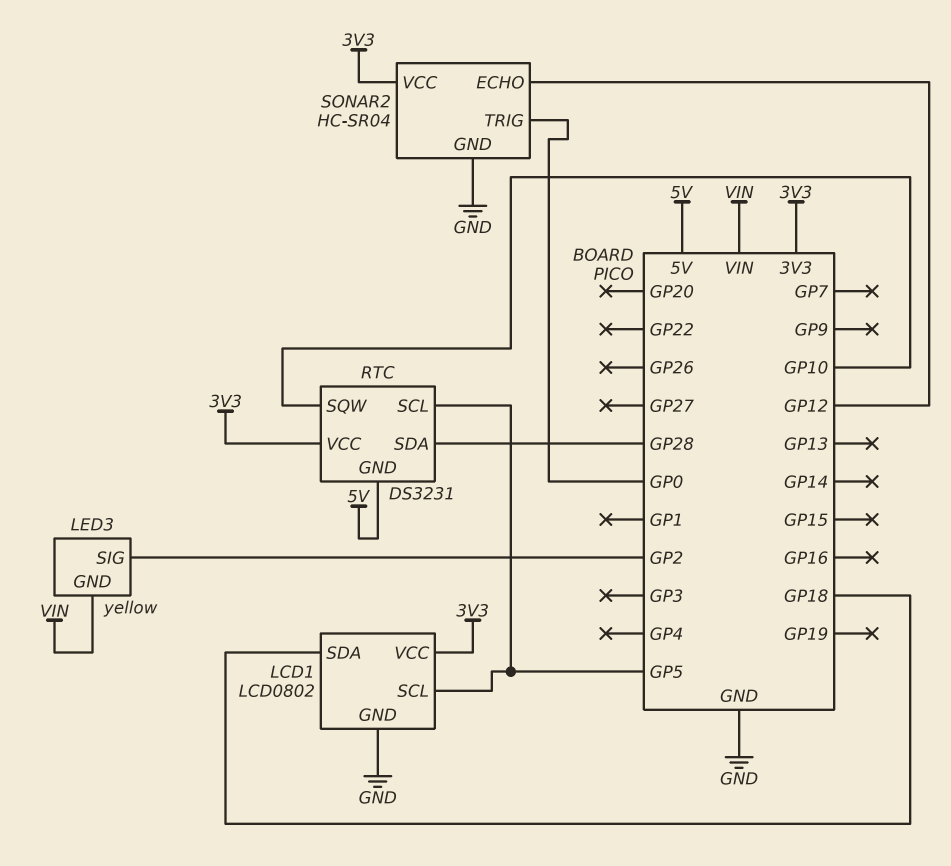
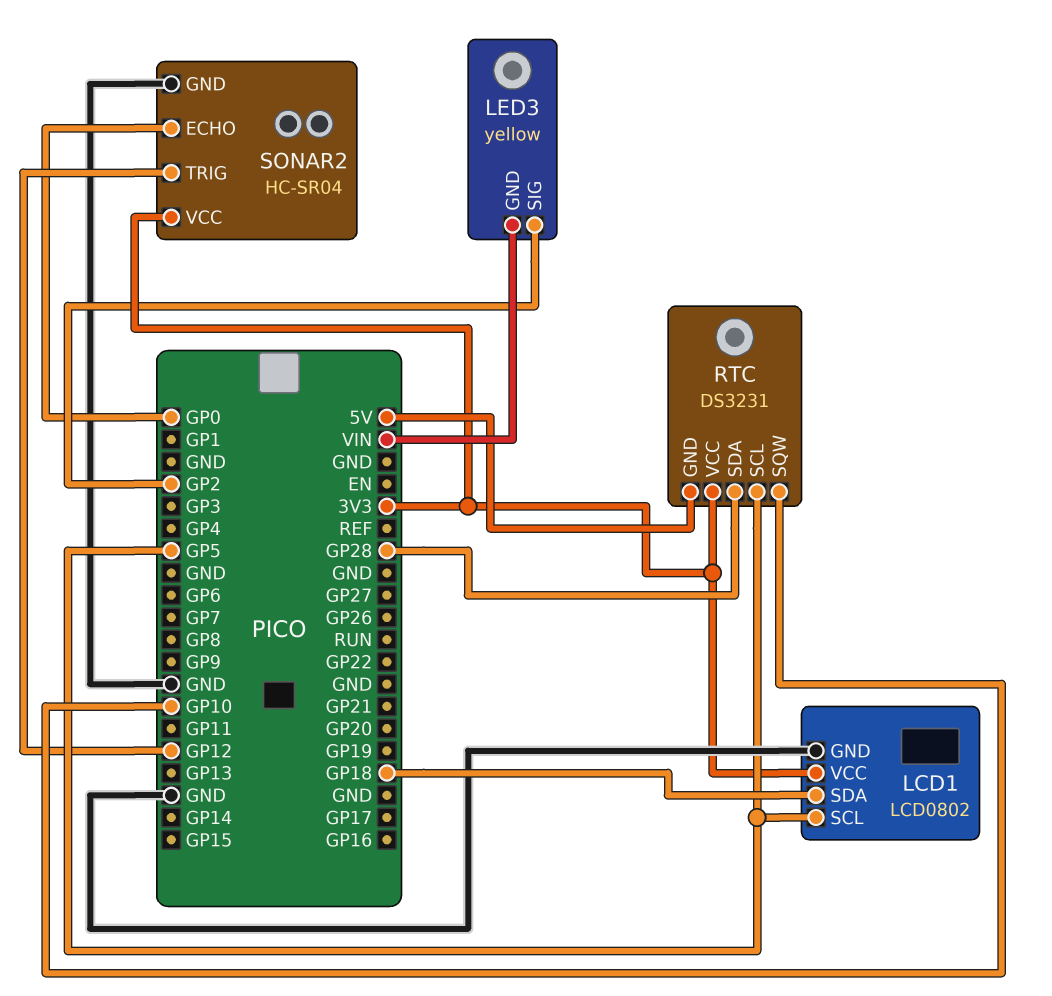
SONAR2 pin ECHO: GP12 -> GP0
SONAR2 pin TRIG: GP0 -> GP12

